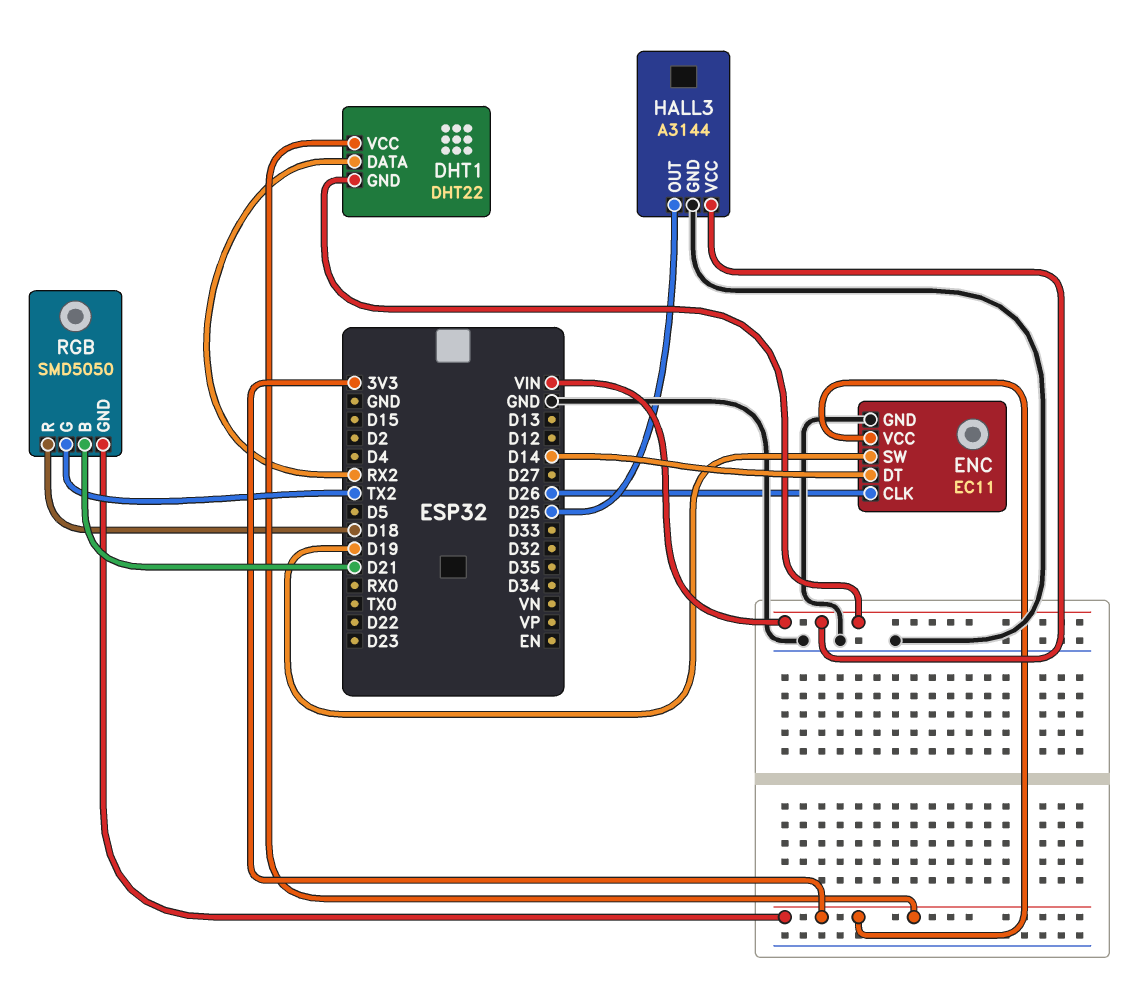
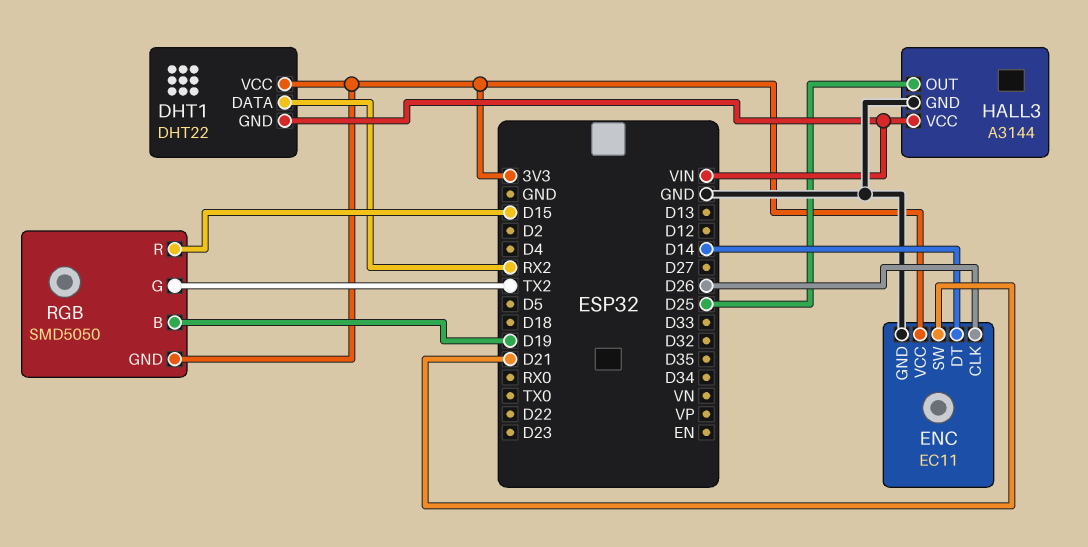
ENC pin SW: D19 -> D21
RGB pin B: D21 -> D19
RGB pin R: D18 -> D15

